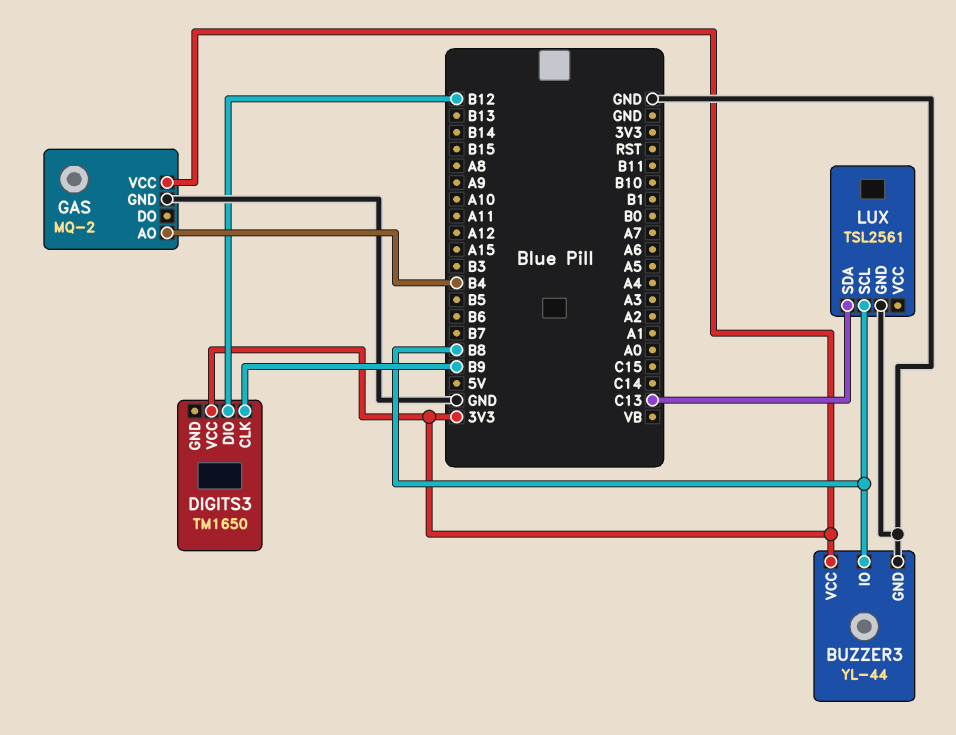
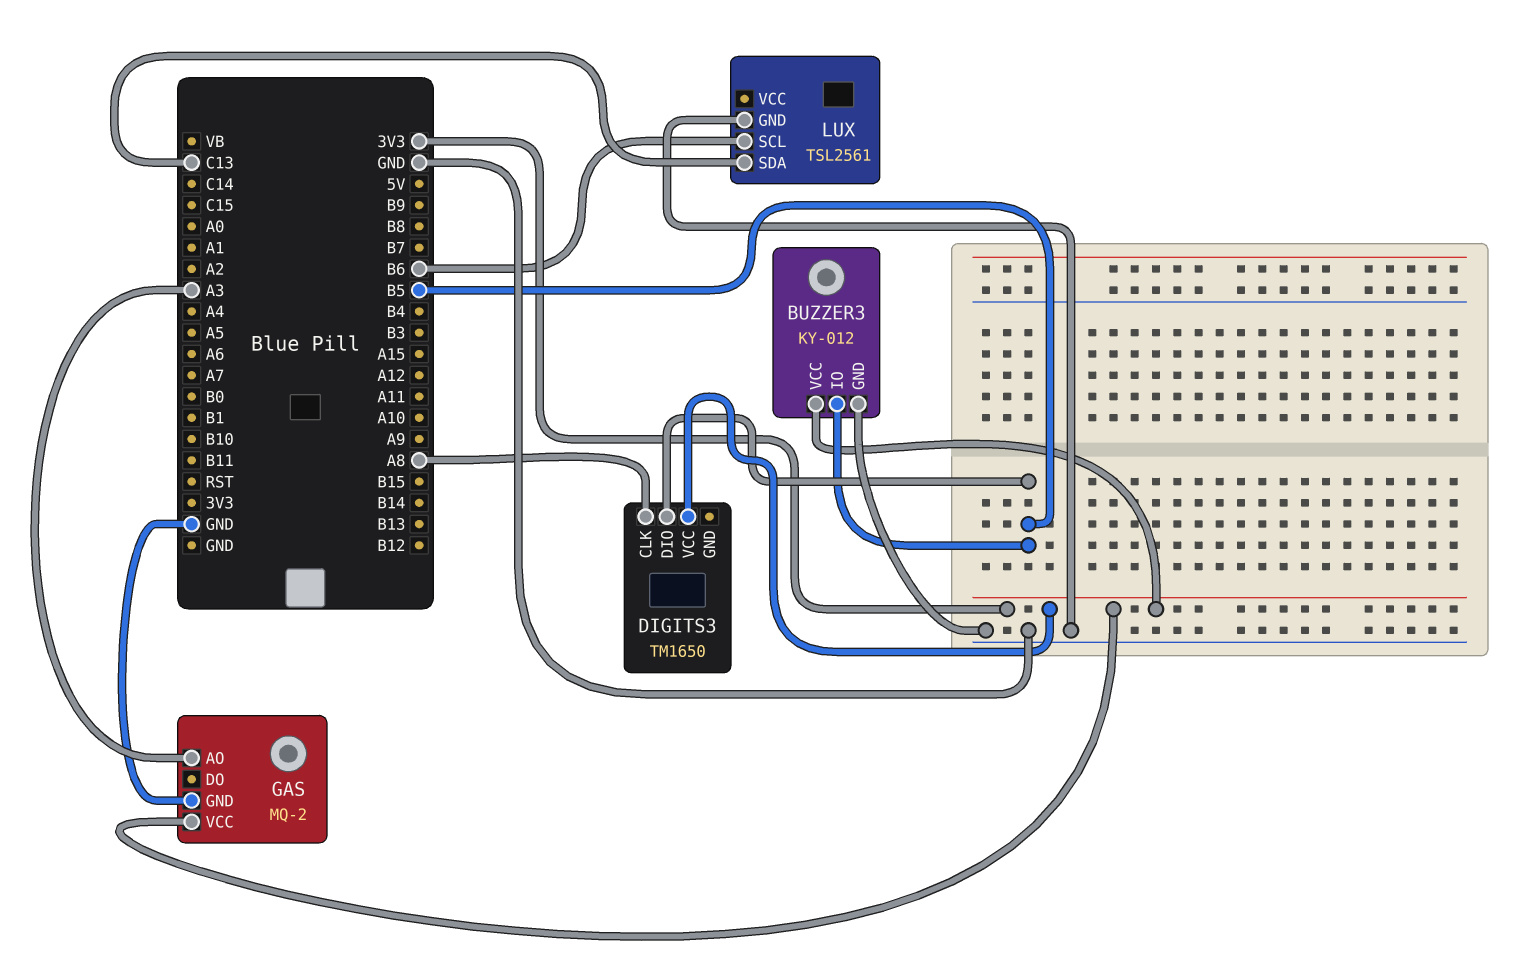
BUZZER3: YL-44 -> KY-012
BUZZER3 pin IO: B8 -> B5
DIGITS3 pin CLK: B9 -> A8
DIGITS3 pin DIO: B12 -> B5
GAS pin AO: B4 -> A3
LUX pin SCL: B8 -> B6

